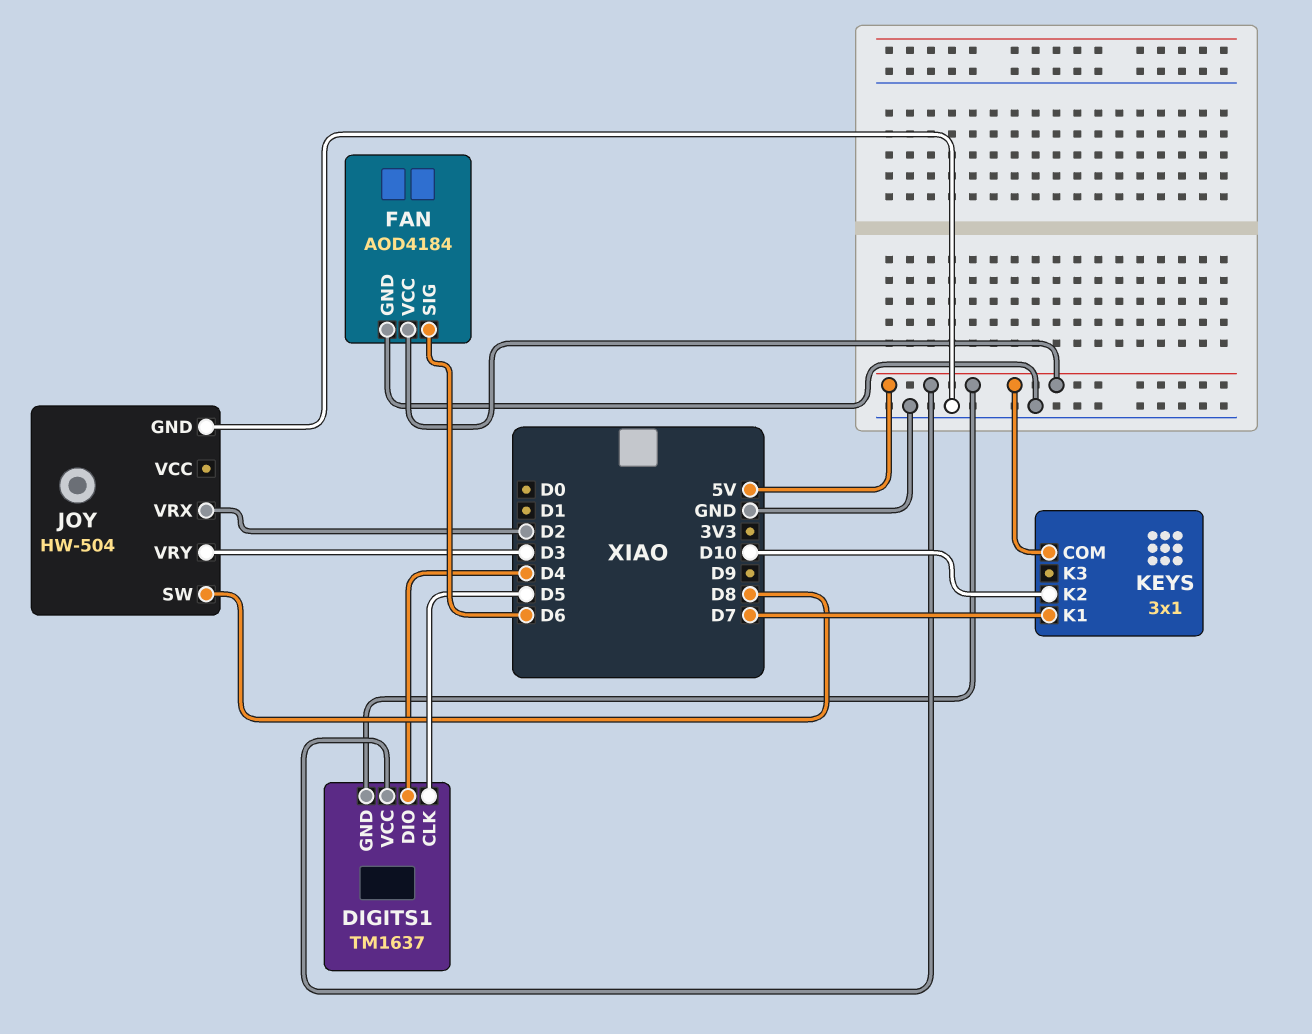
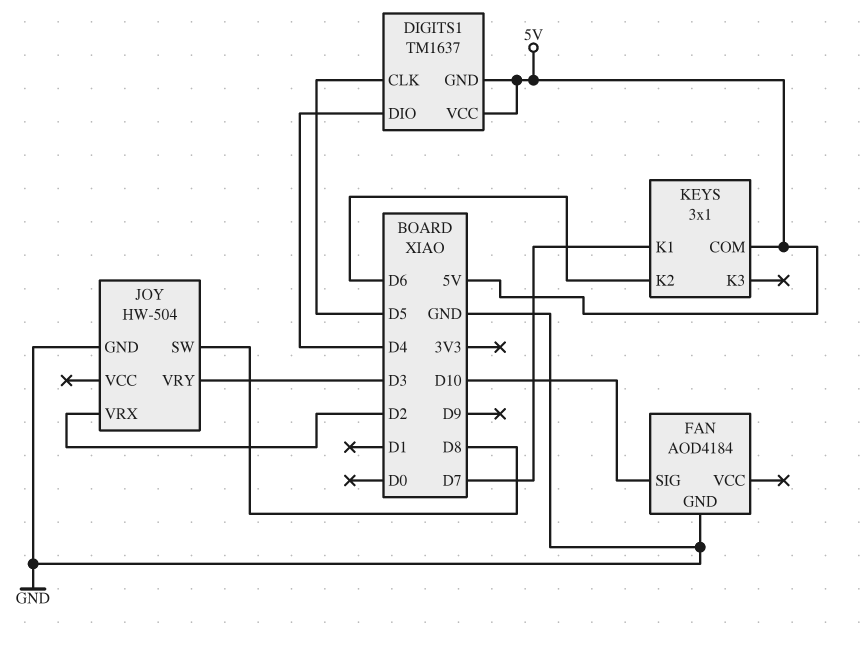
FAN pin SIG: D6 -> D10
FAN pin VCC: 5V -> none
KEYS pin K2: D10 -> D6

